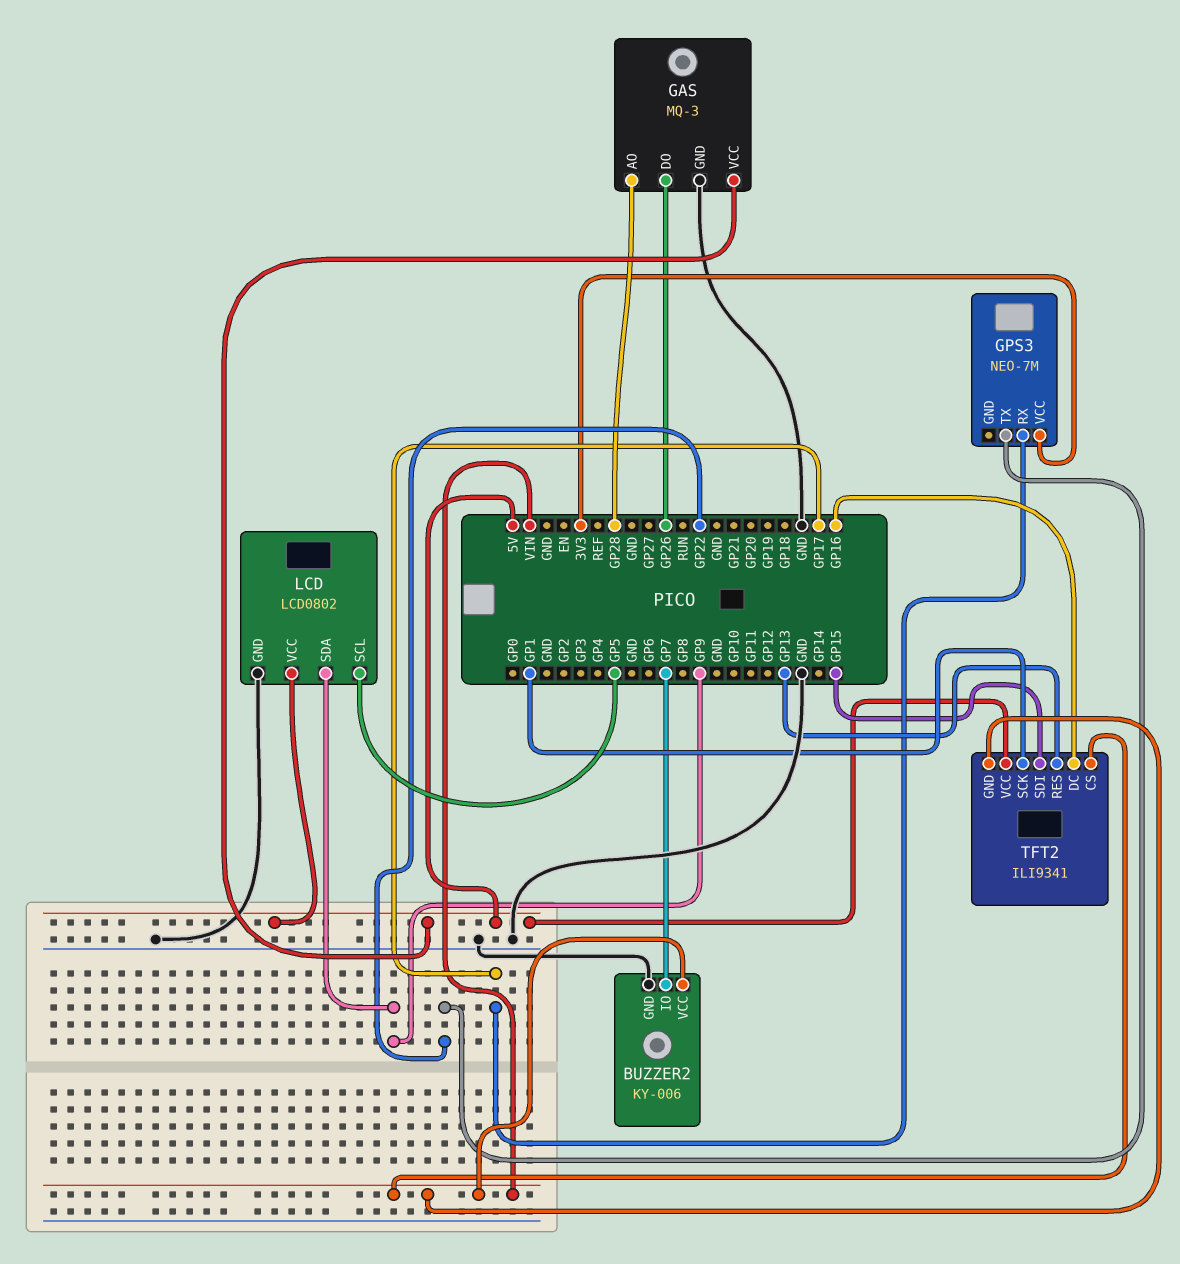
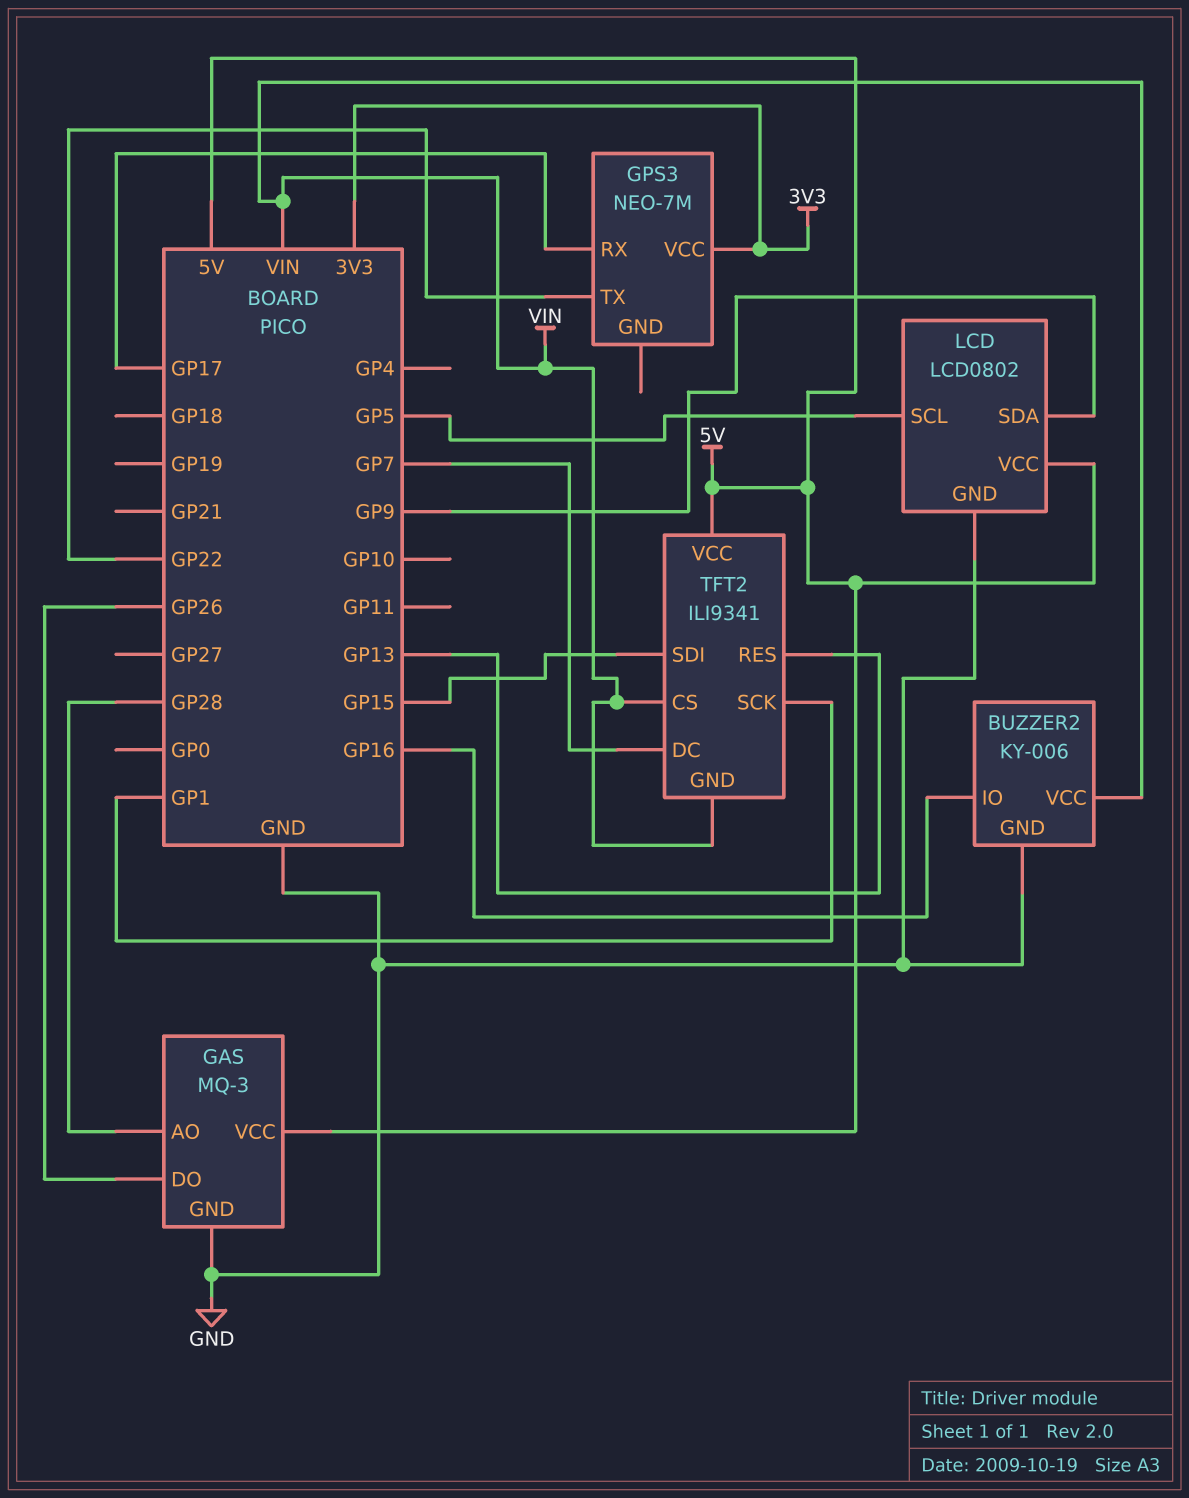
BUZZER2 pin IO: GP7 -> GP16
TFT2 pin DC: GP16 -> GP7

